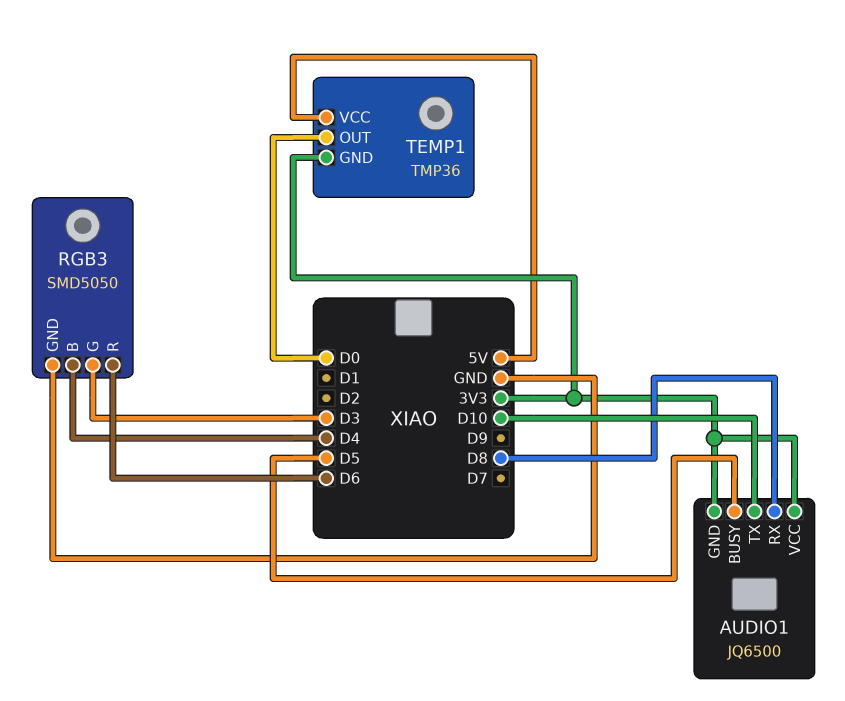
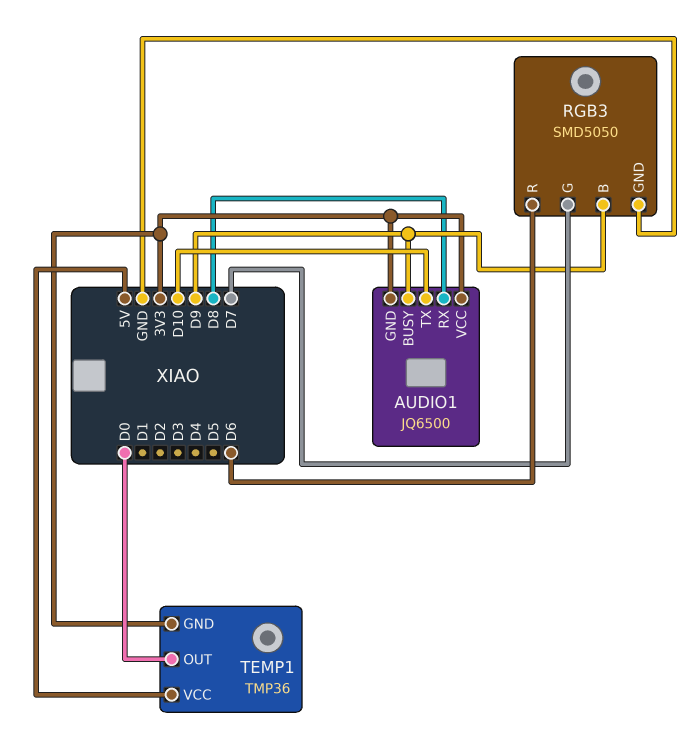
AUDIO1 pin BUSY: D5 -> D9
RGB3 pin B: D4 -> D9
RGB3 pin G: D3 -> D7

